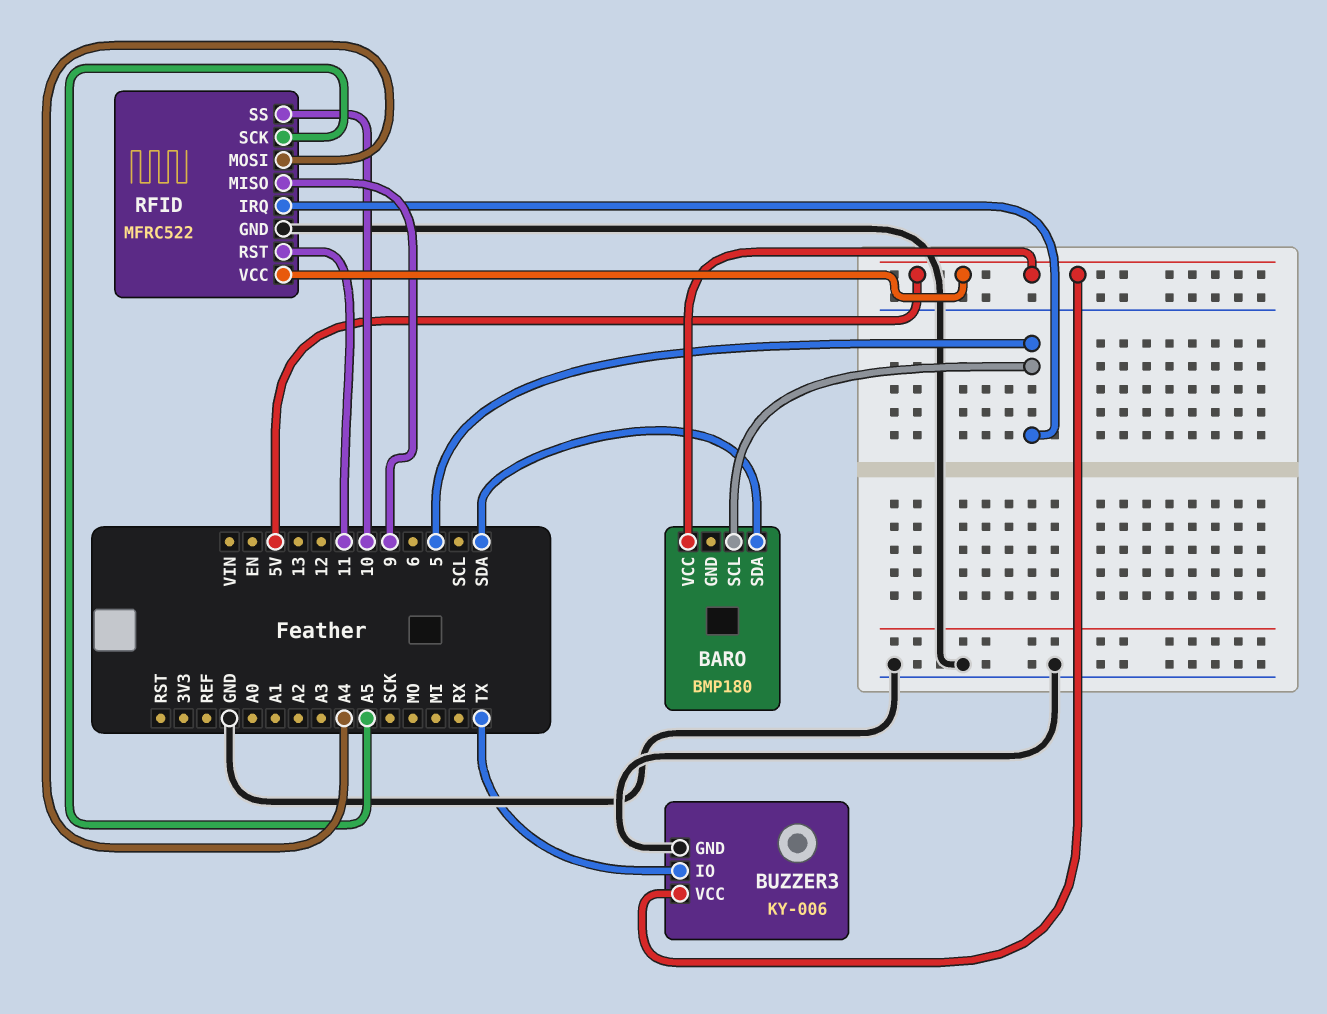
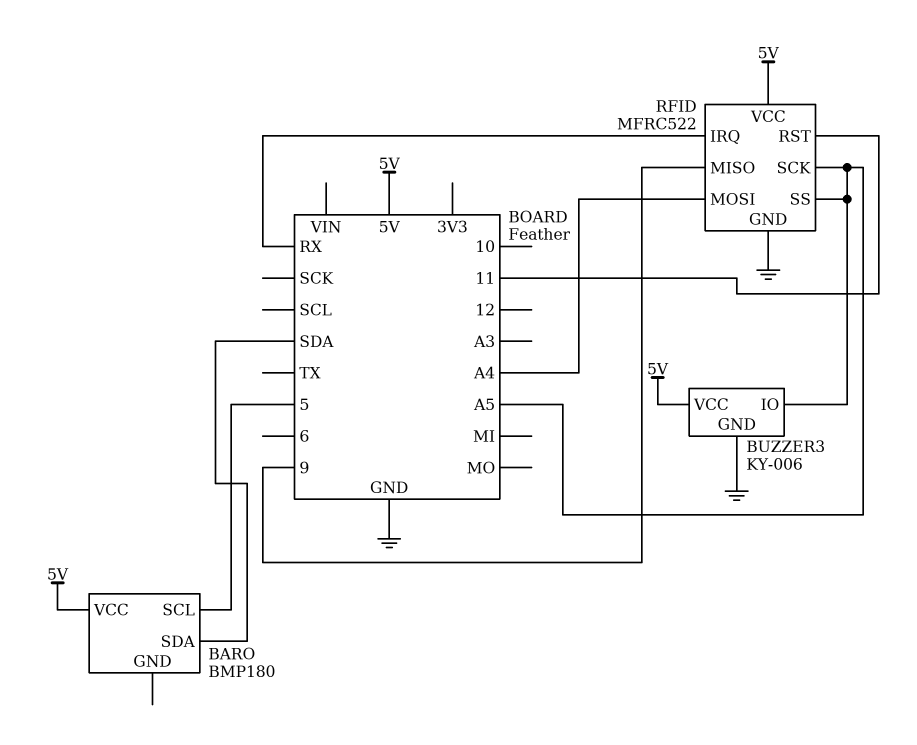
BUZZER3 pin IO: TX -> A5
RFID pin IRQ: 5 -> RX
RFID pin SS: 10 -> A5

